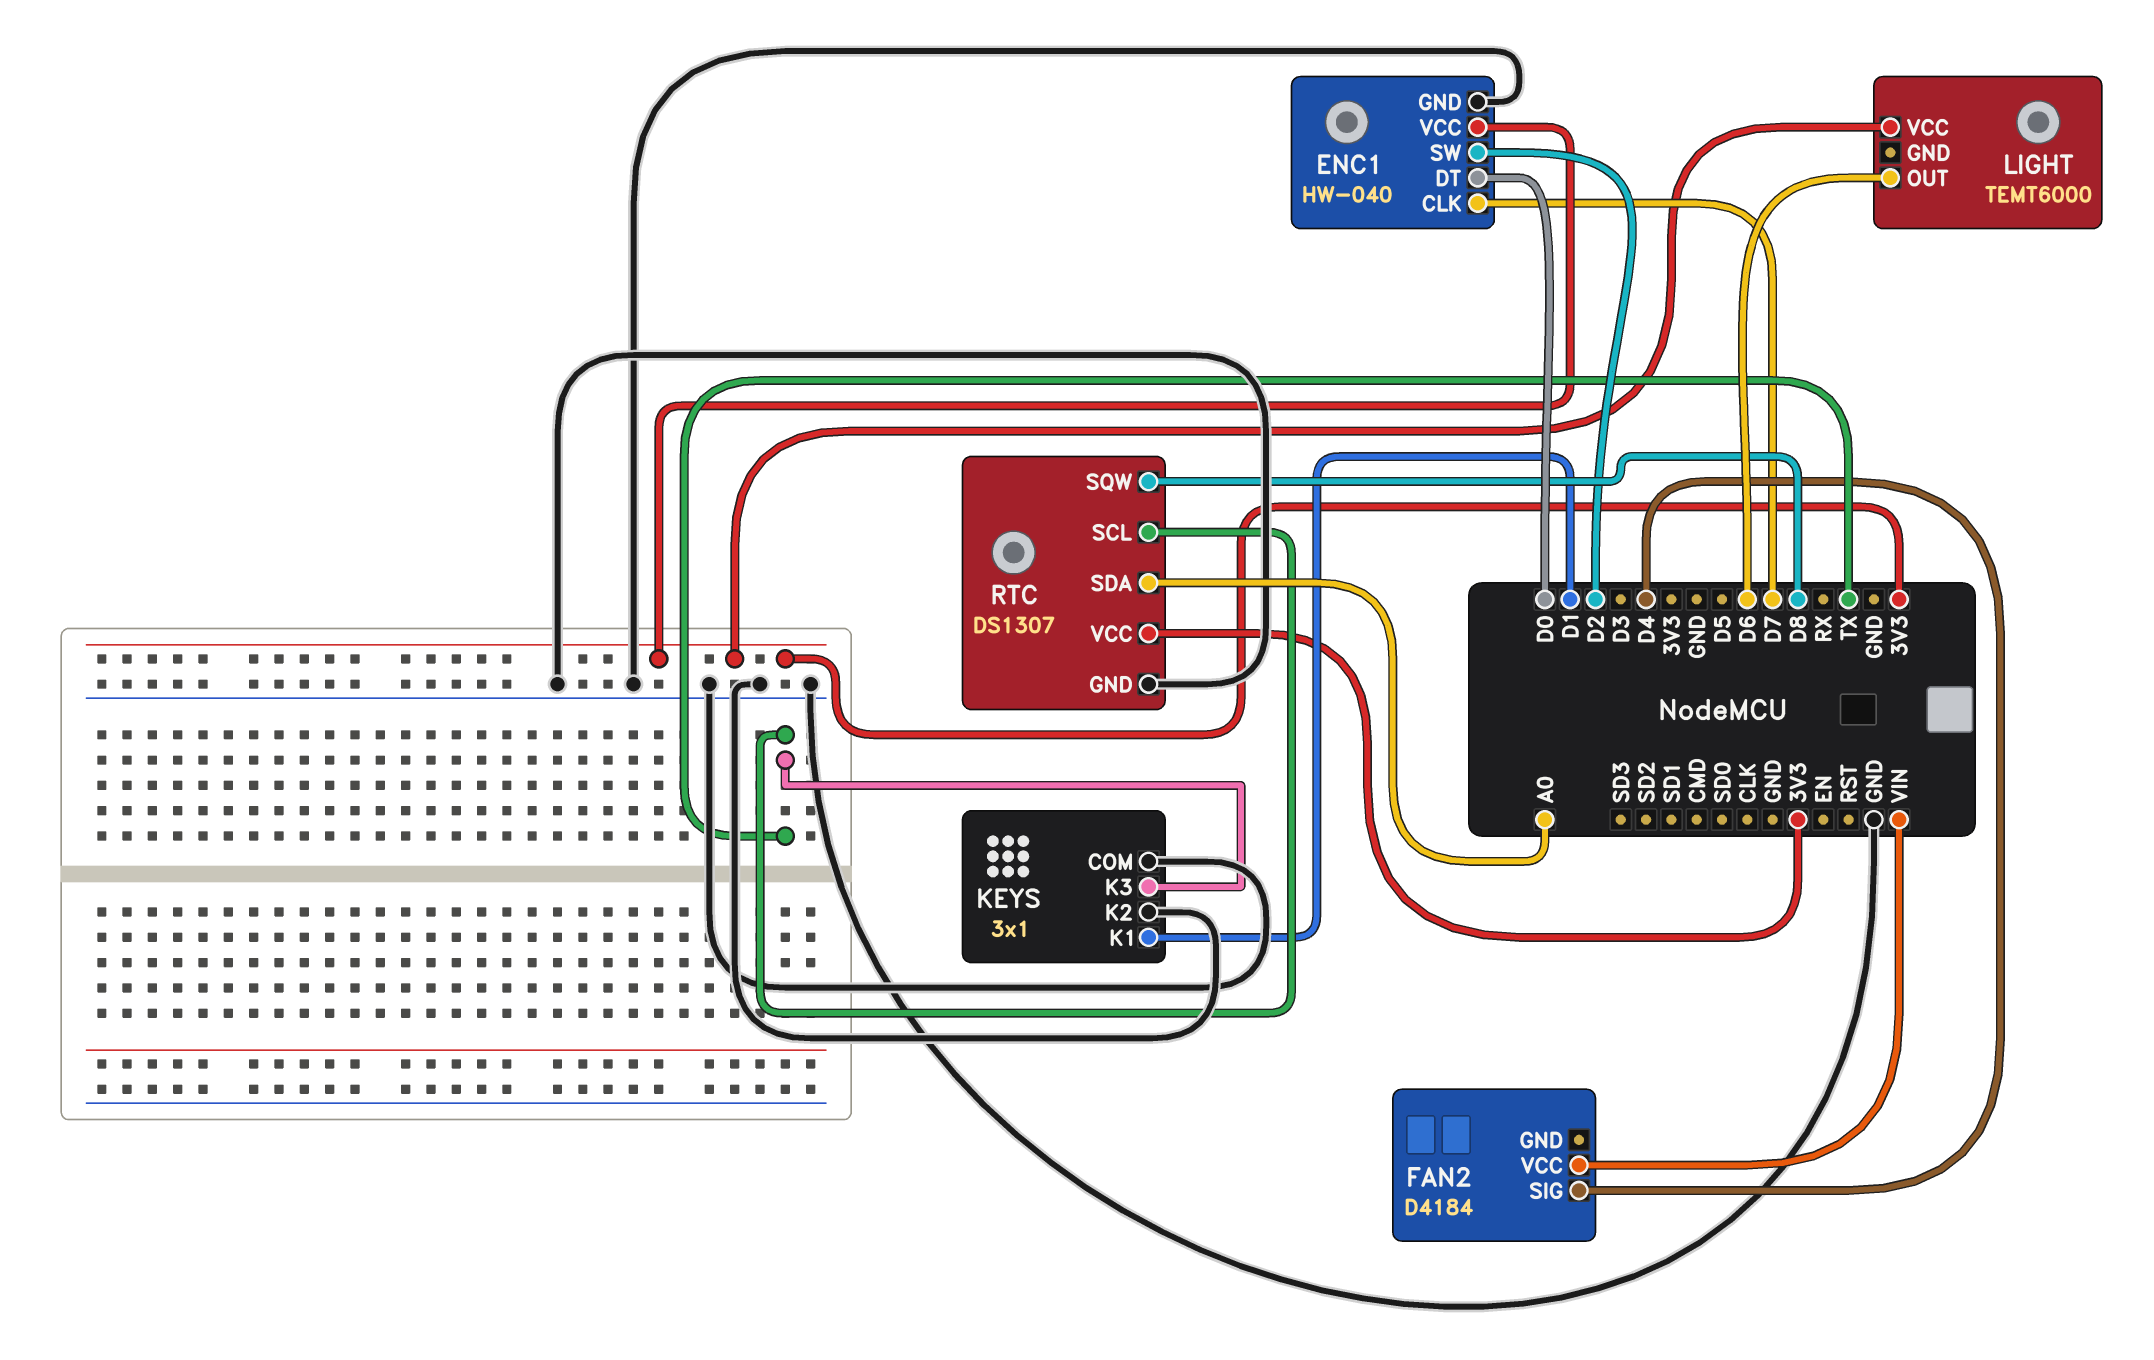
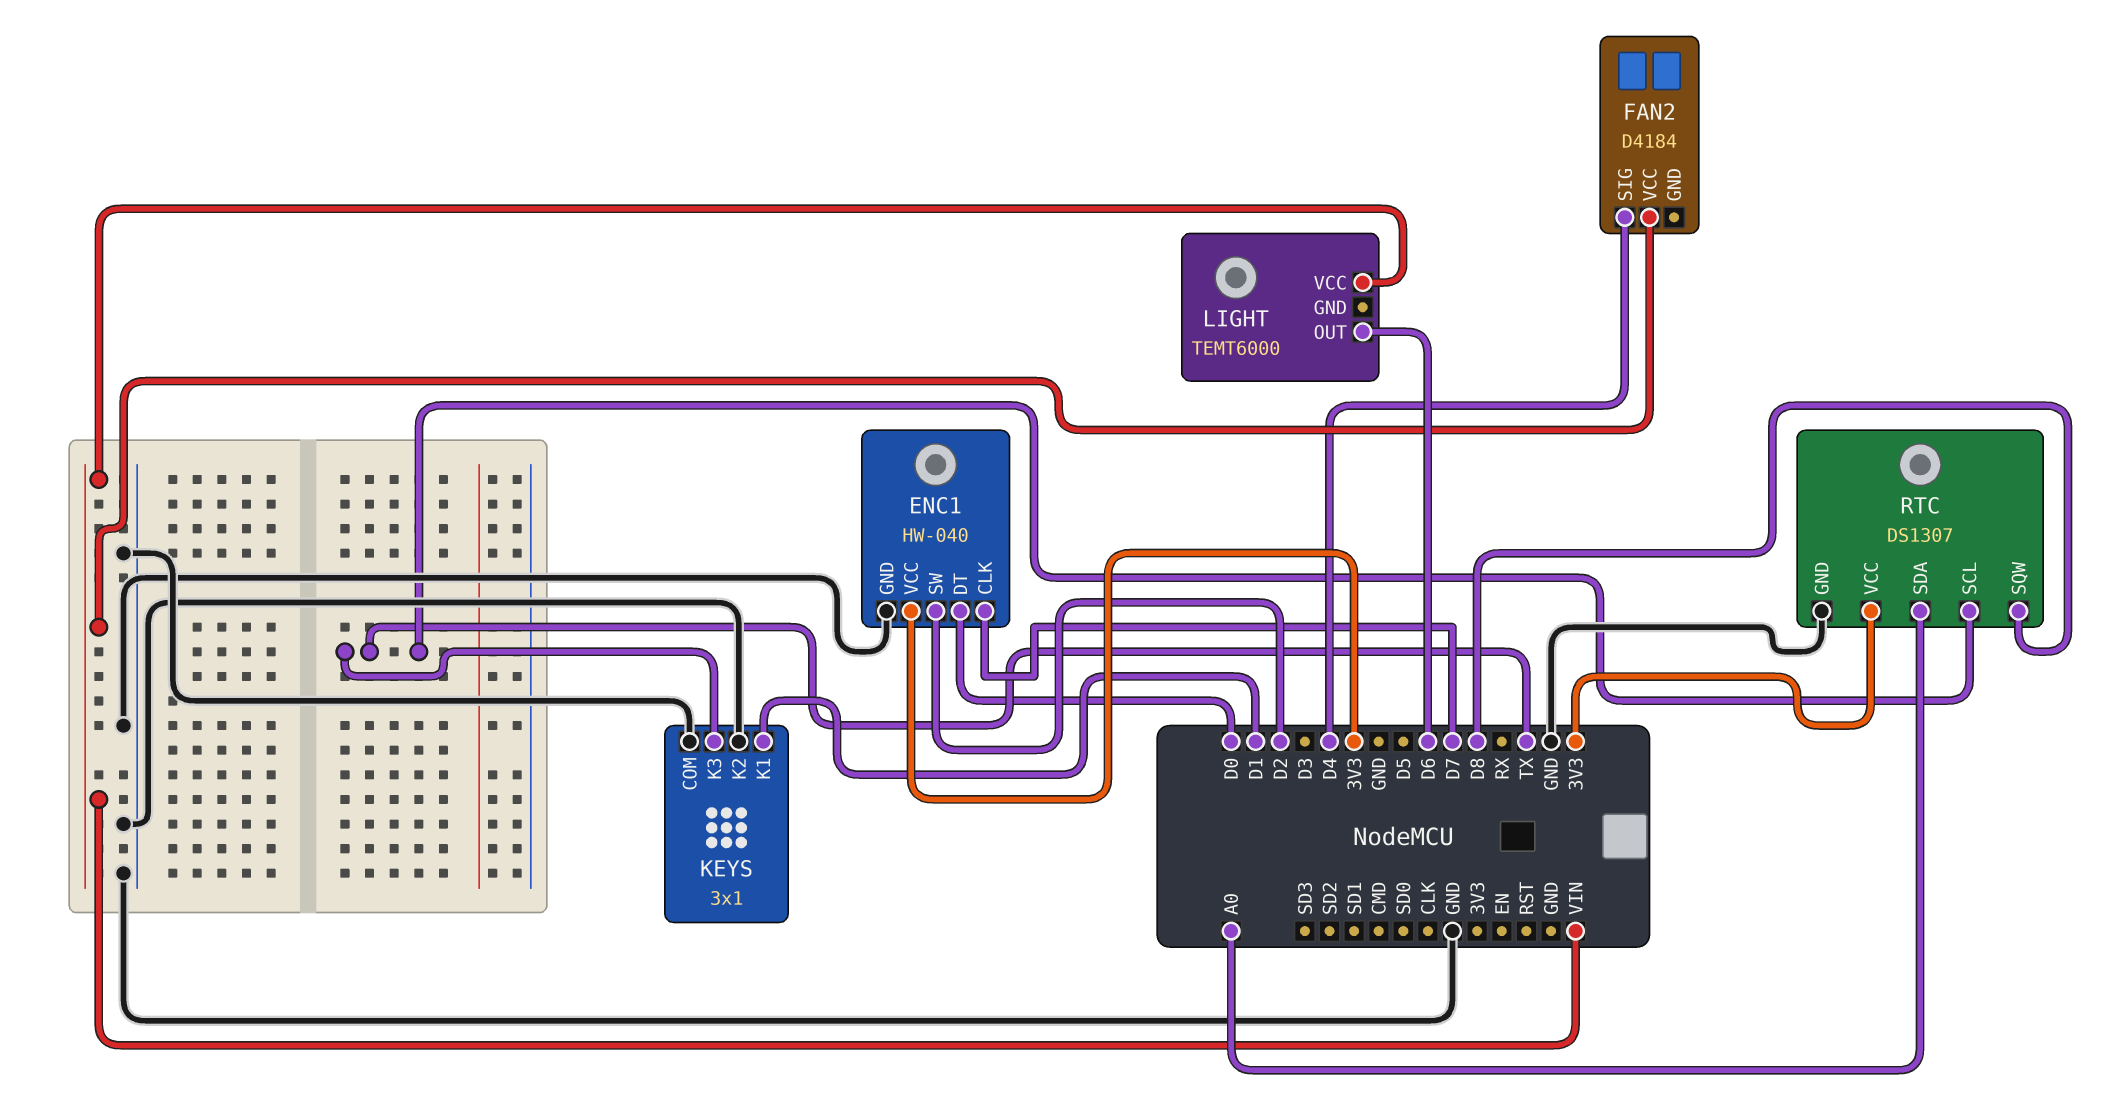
LIGHT pin VCC: 3V3 -> VIN

